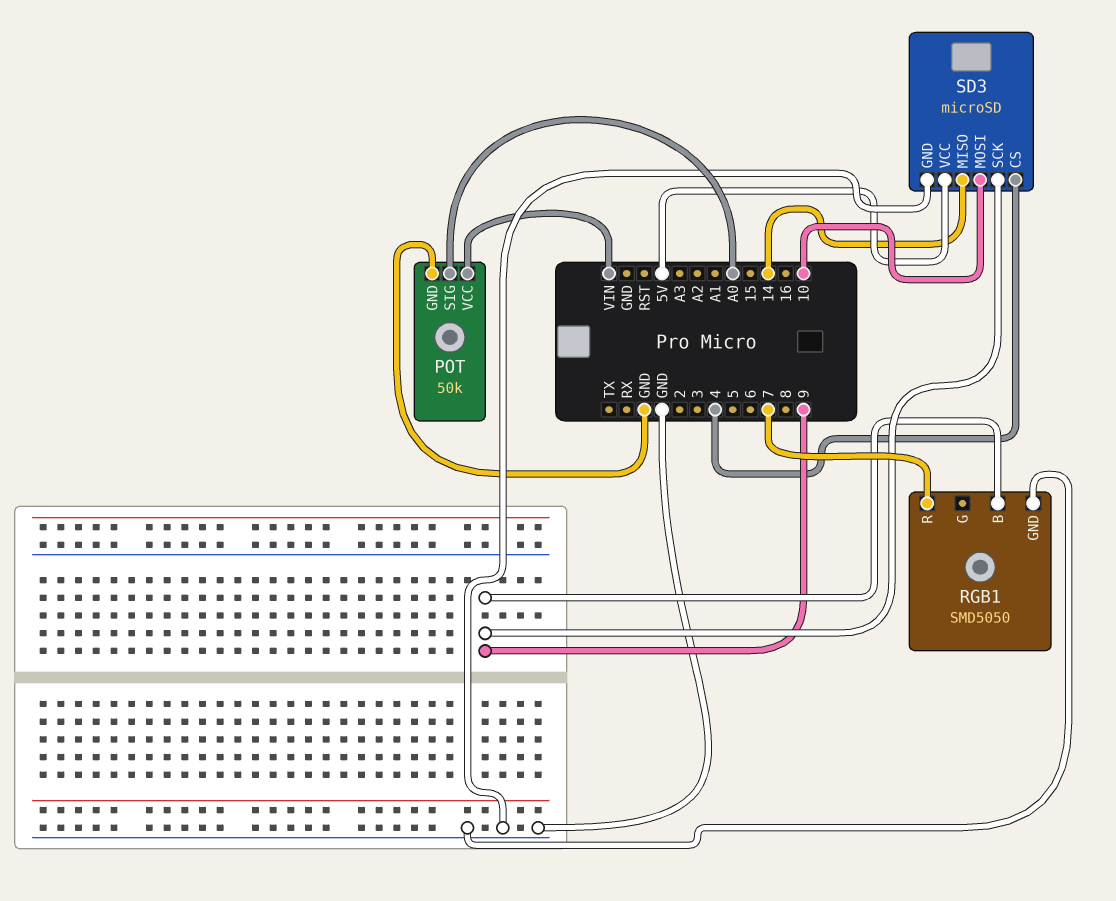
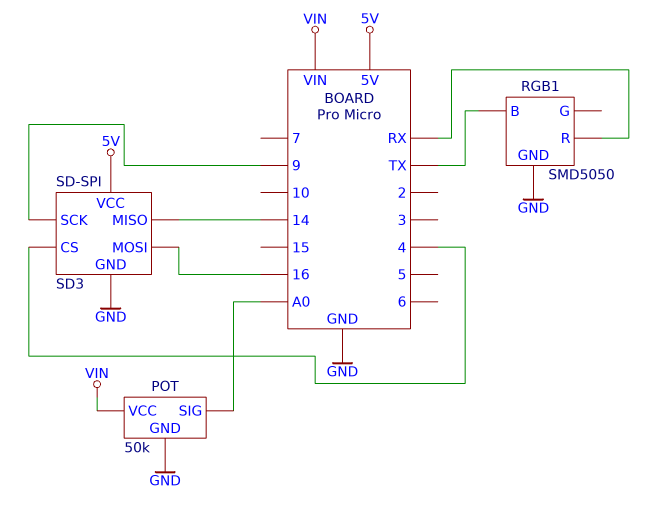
RGB1 pin B: 9 -> TX
RGB1 pin R: 7 -> RX
SD3: microSD -> SD-SPI
SD3 pin MOSI: 10 -> 16

